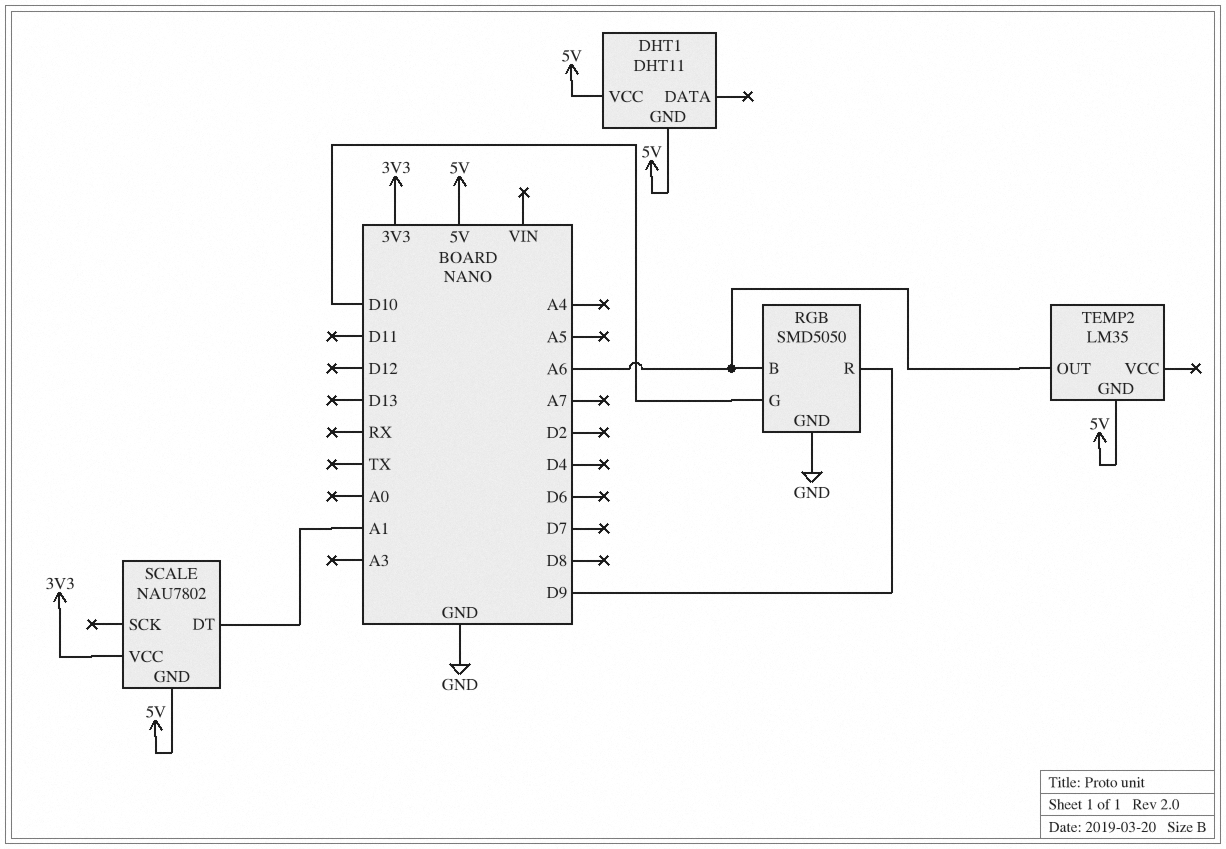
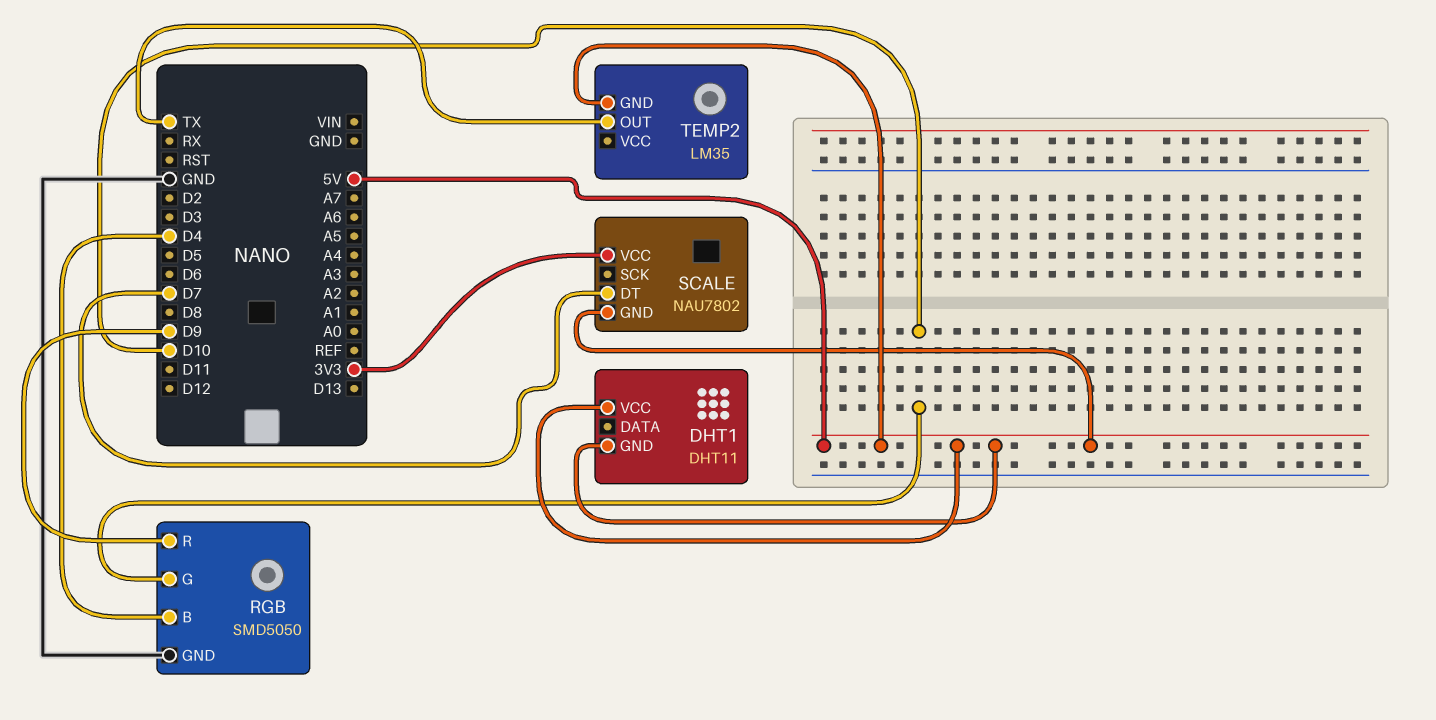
RGB pin B: A6 -> D4
SCALE pin DT: A1 -> D7
TEMP2 pin OUT: A6 -> TX

